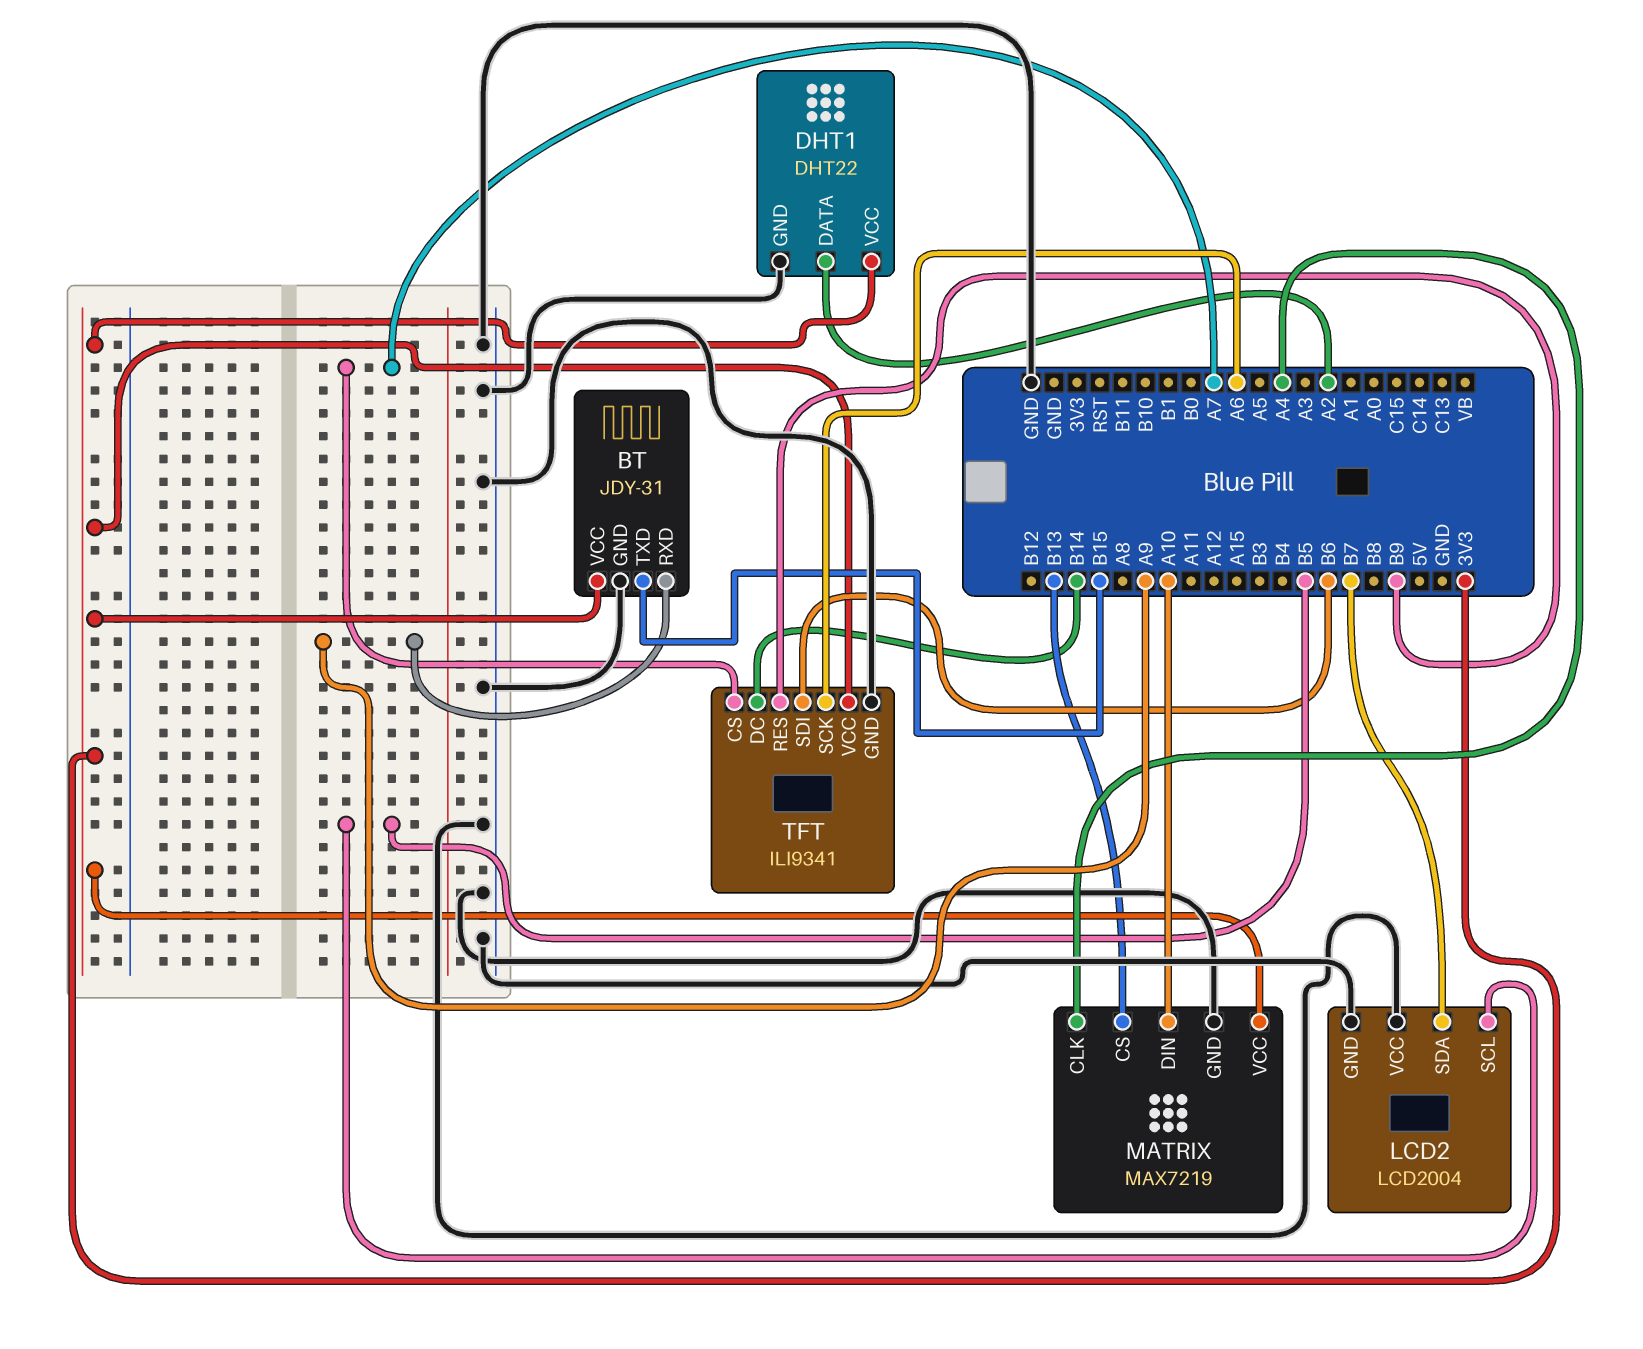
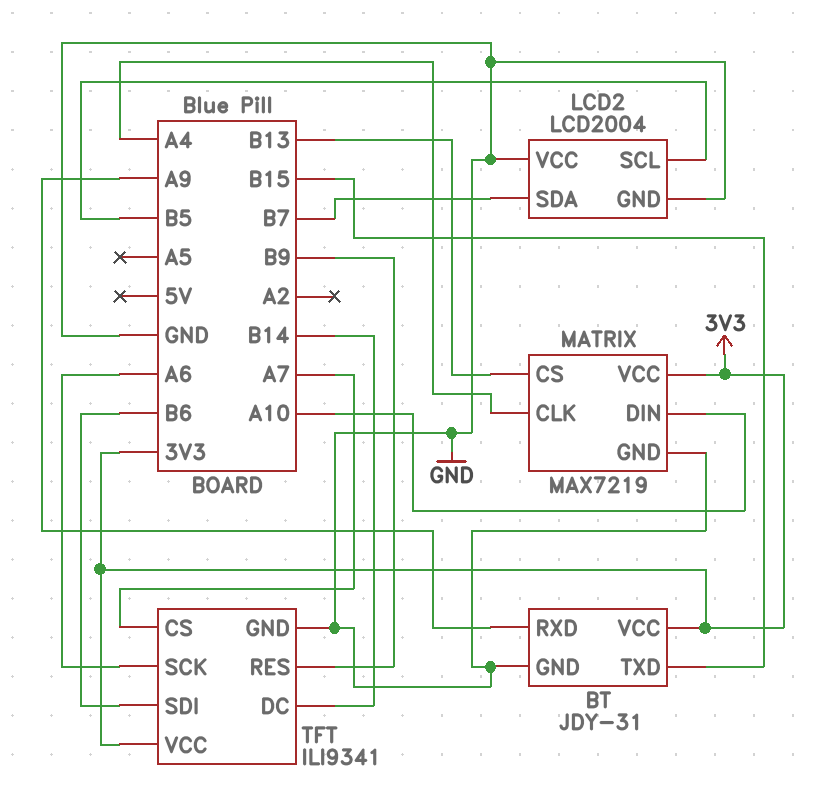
DHT1: DHT22 -> none
DHT1 pin DATA: A2 -> none
DHT1 pin GND: GND -> none
DHT1 pin VCC: 3V3 -> none

